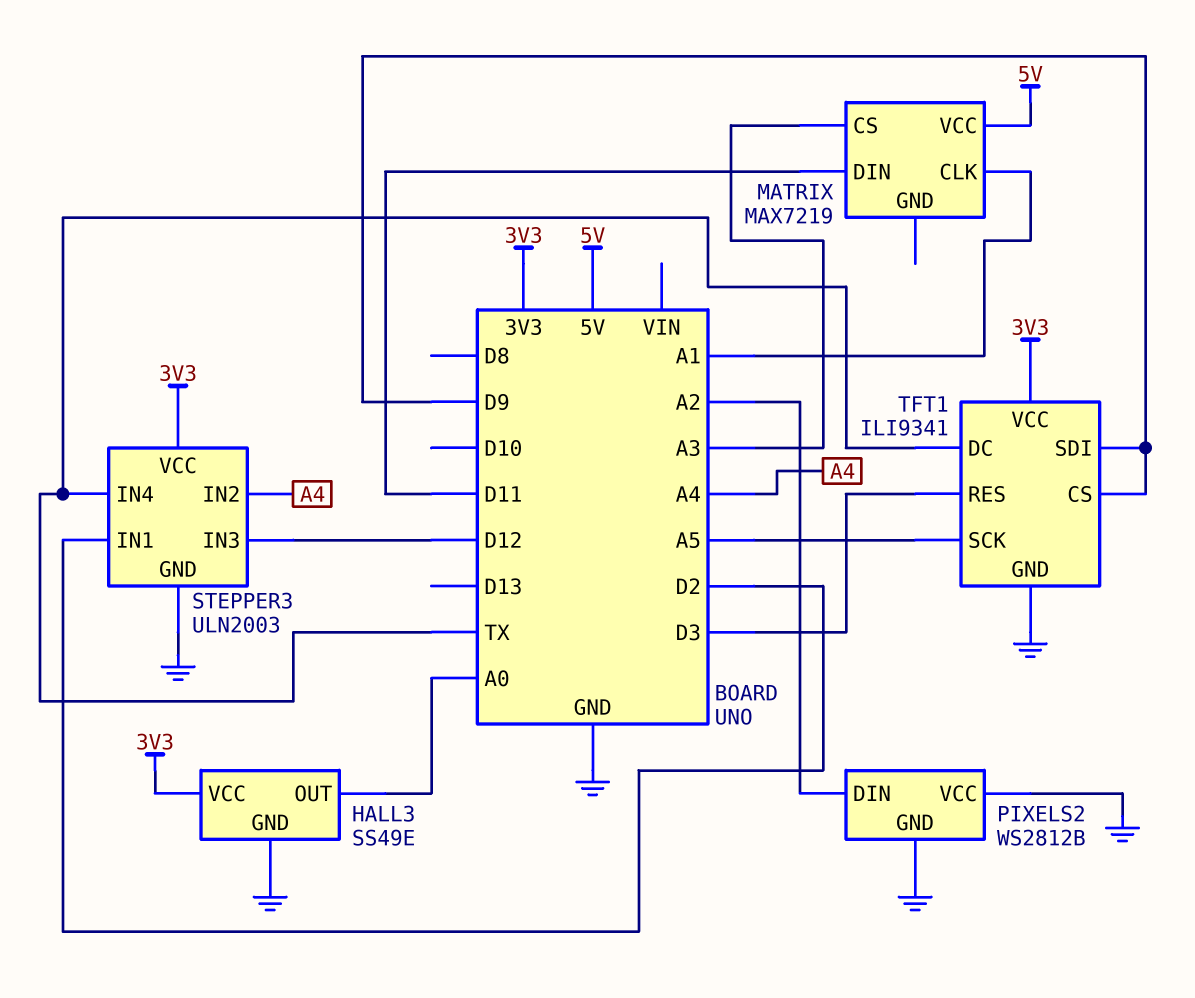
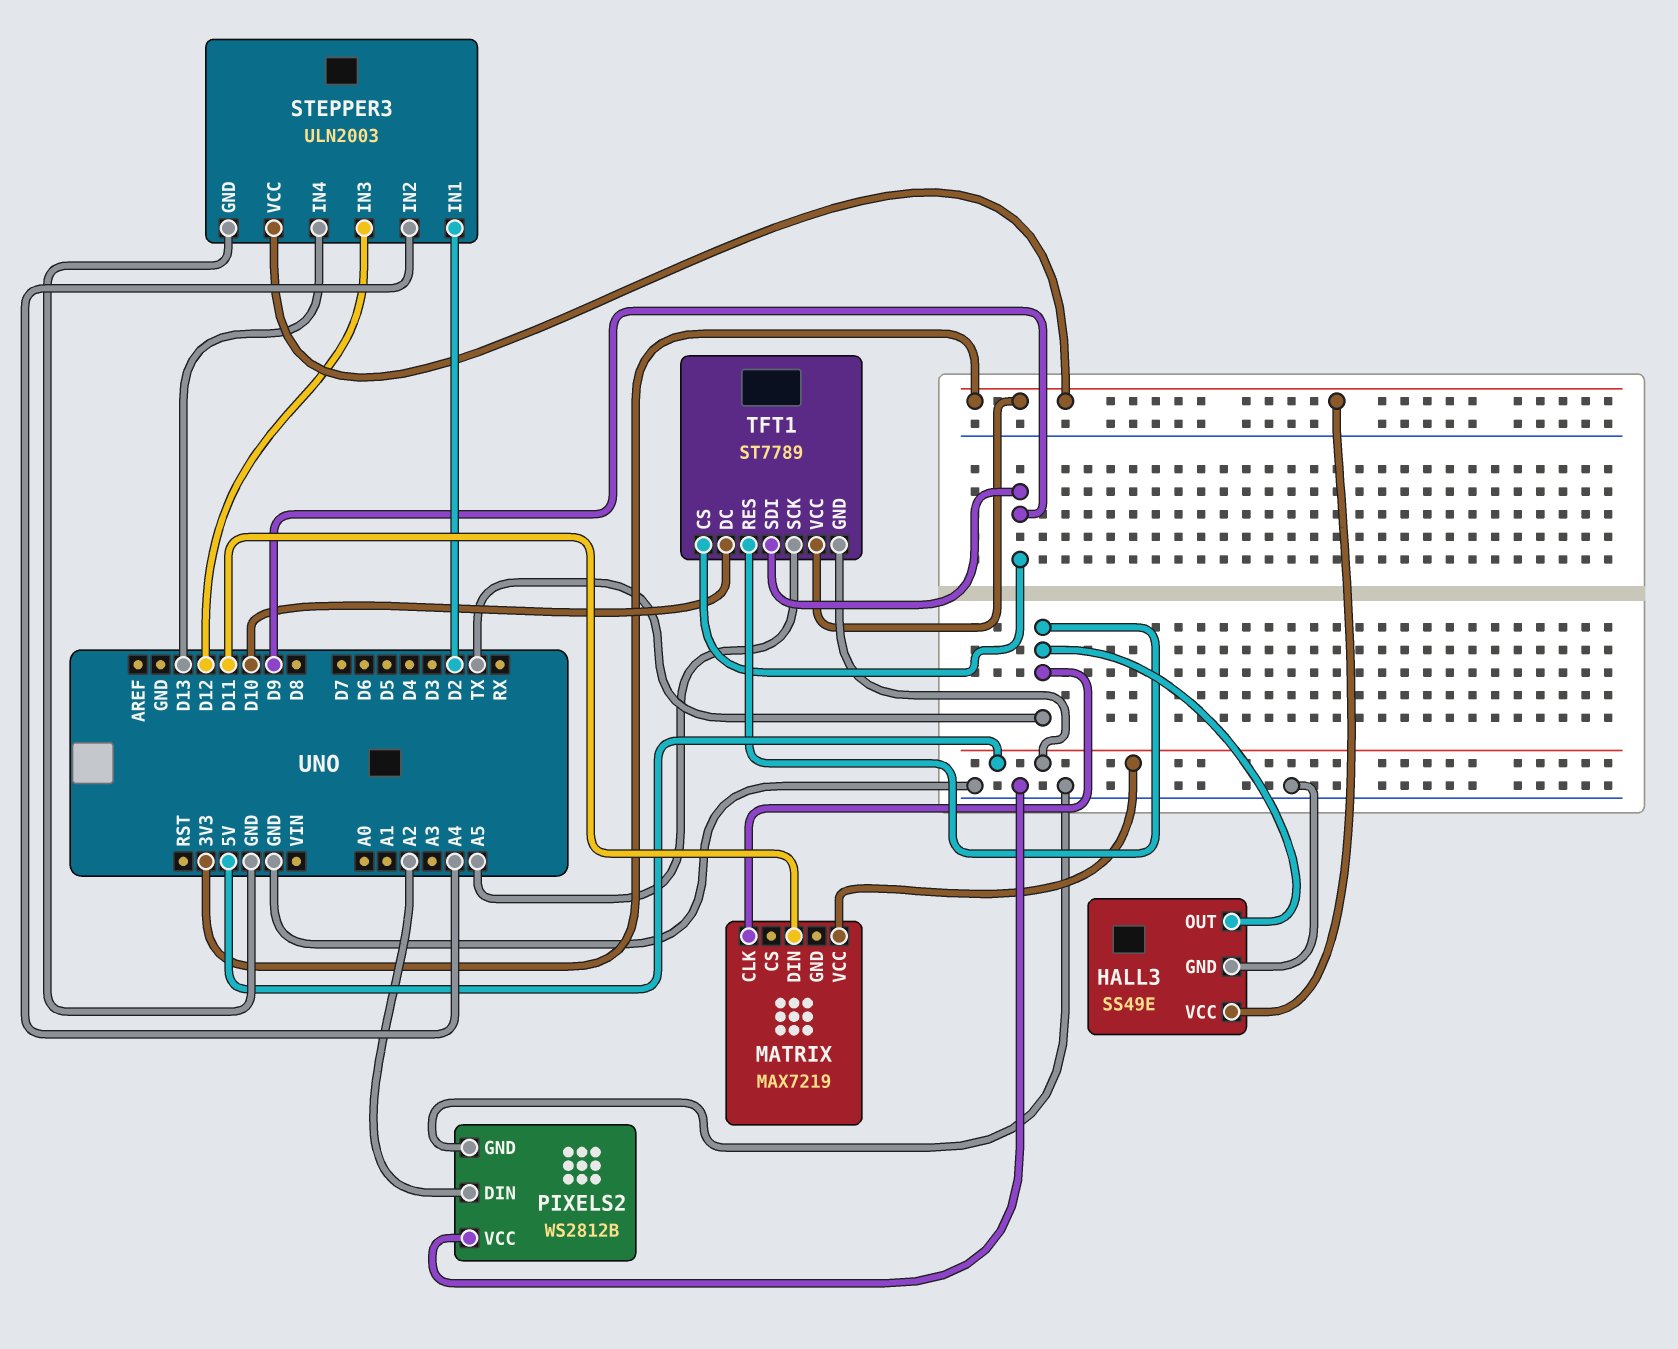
HALL3 pin OUT: A0 -> TX
MATRIX pin CLK: A1 -> TX
MATRIX pin CS: A3 -> none
STEPPER3 pin IN4: TX -> D13
TFT1: ILI9341 -> ST7789
TFT1 pin DC: TX -> D10
TFT1 pin GND: GND -> 5V
TFT1 pin RES: D3 -> TX

